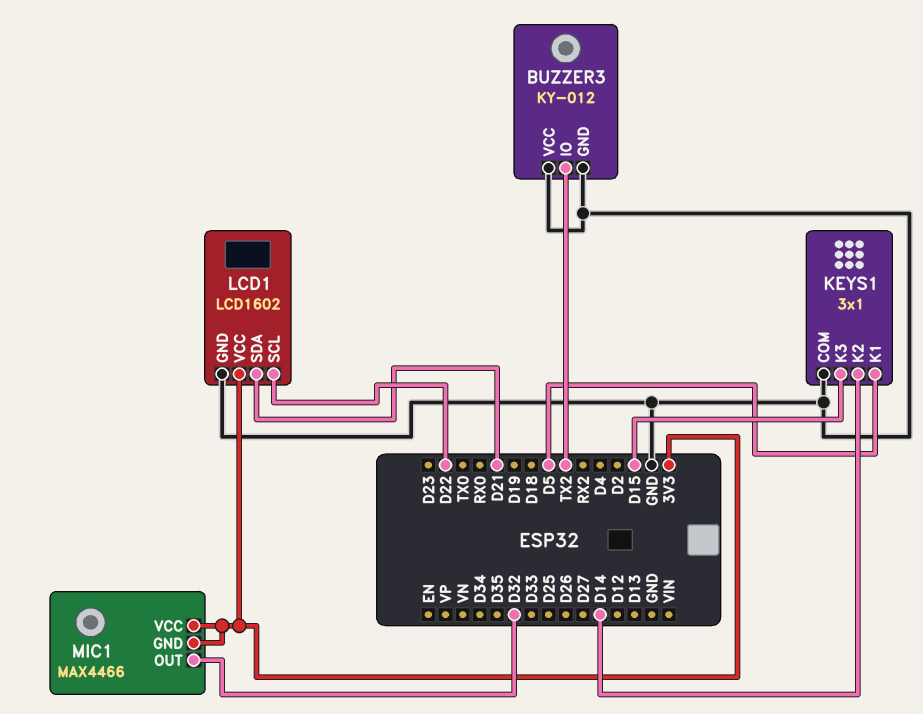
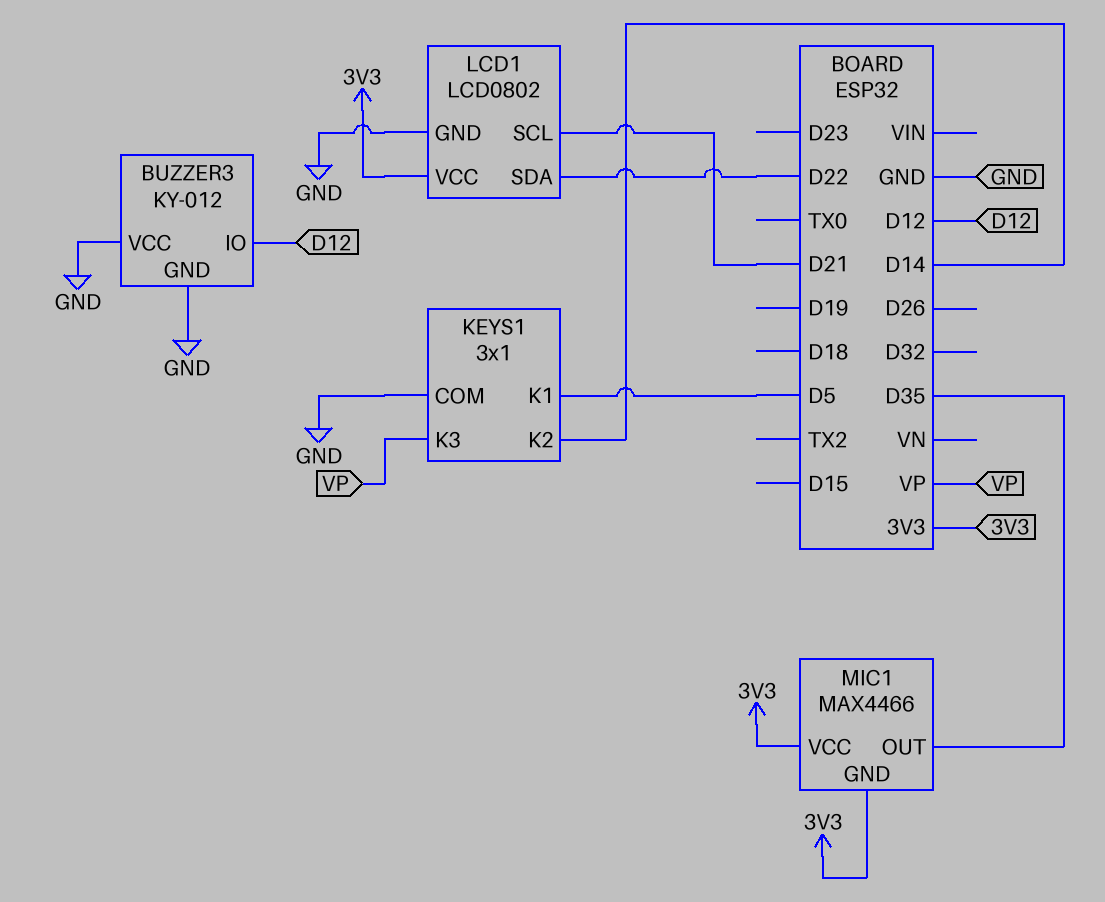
BUZZER3 pin IO: TX2 -> D12
KEYS1 pin K3: D15 -> VP
LCD1: LCD1602 -> LCD0802
LCD1 pin SCL: D22 -> D21
LCD1 pin SDA: D21 -> D22
MIC1 pin OUT: D32 -> D35

